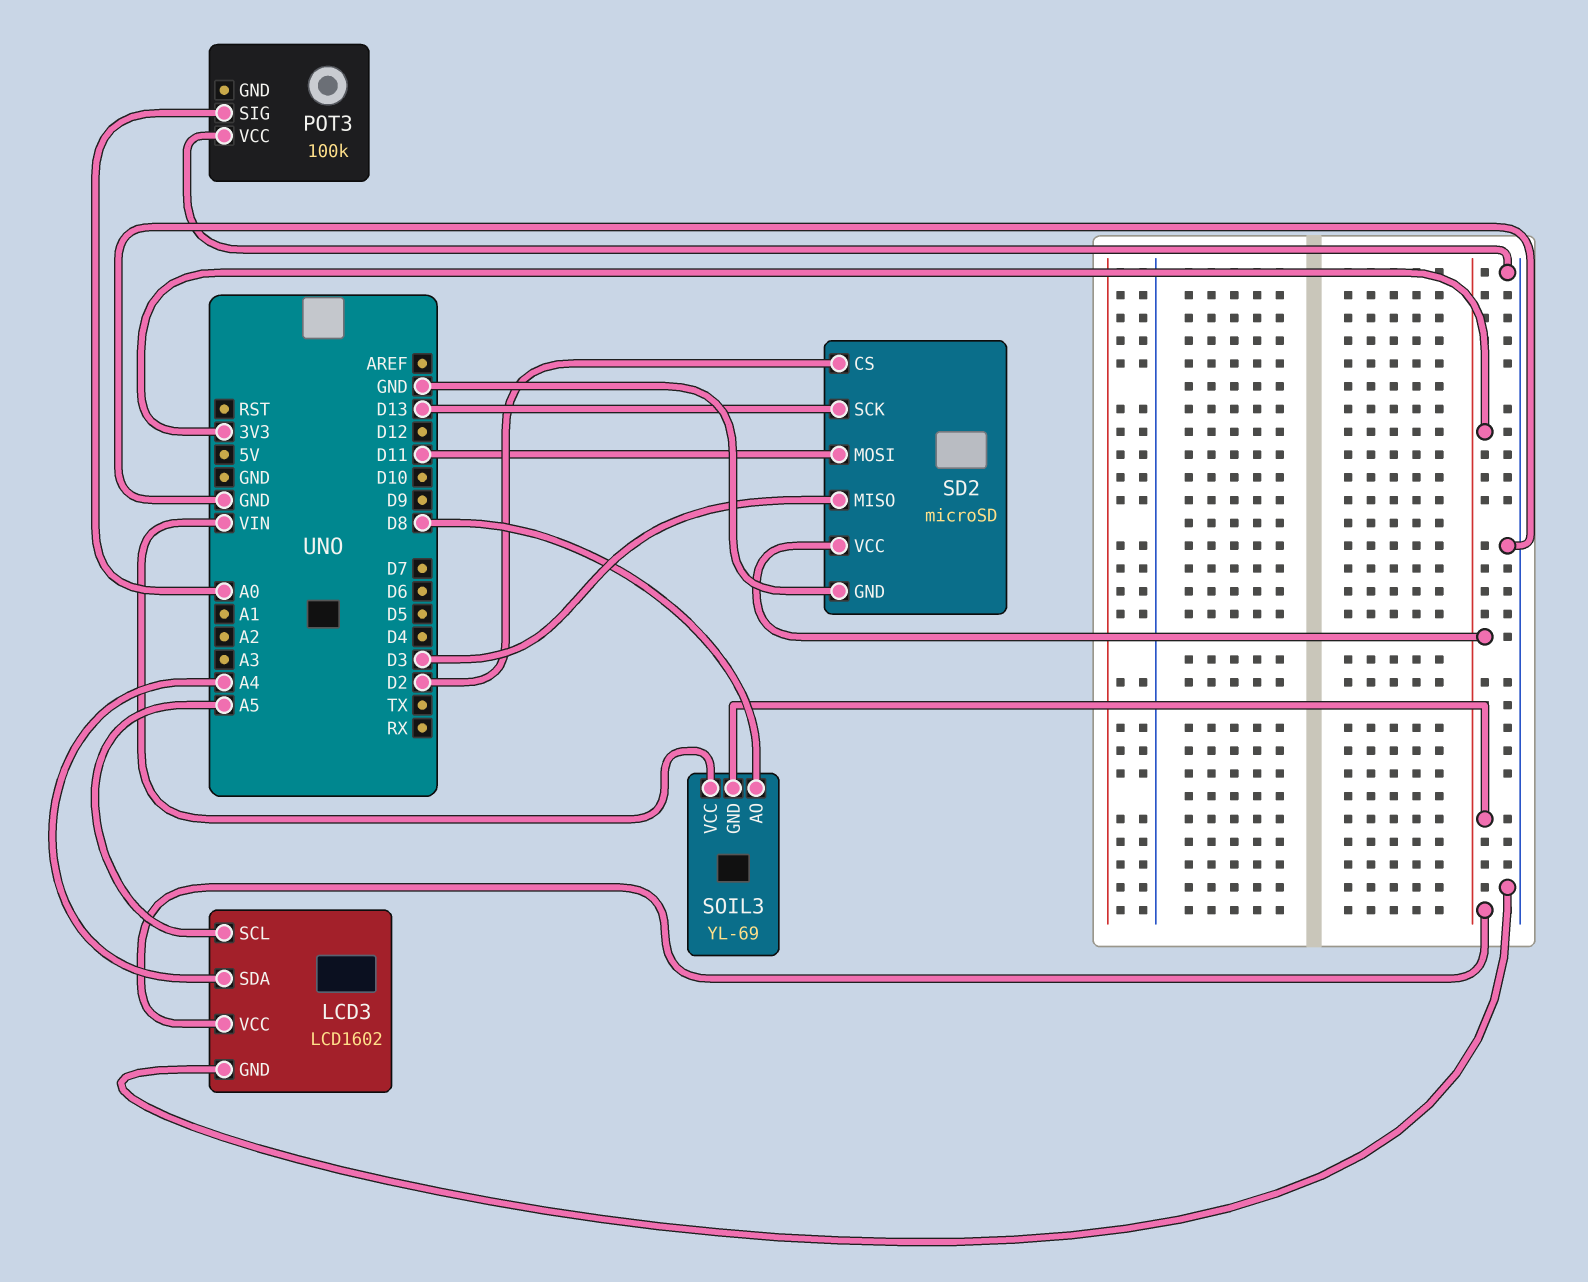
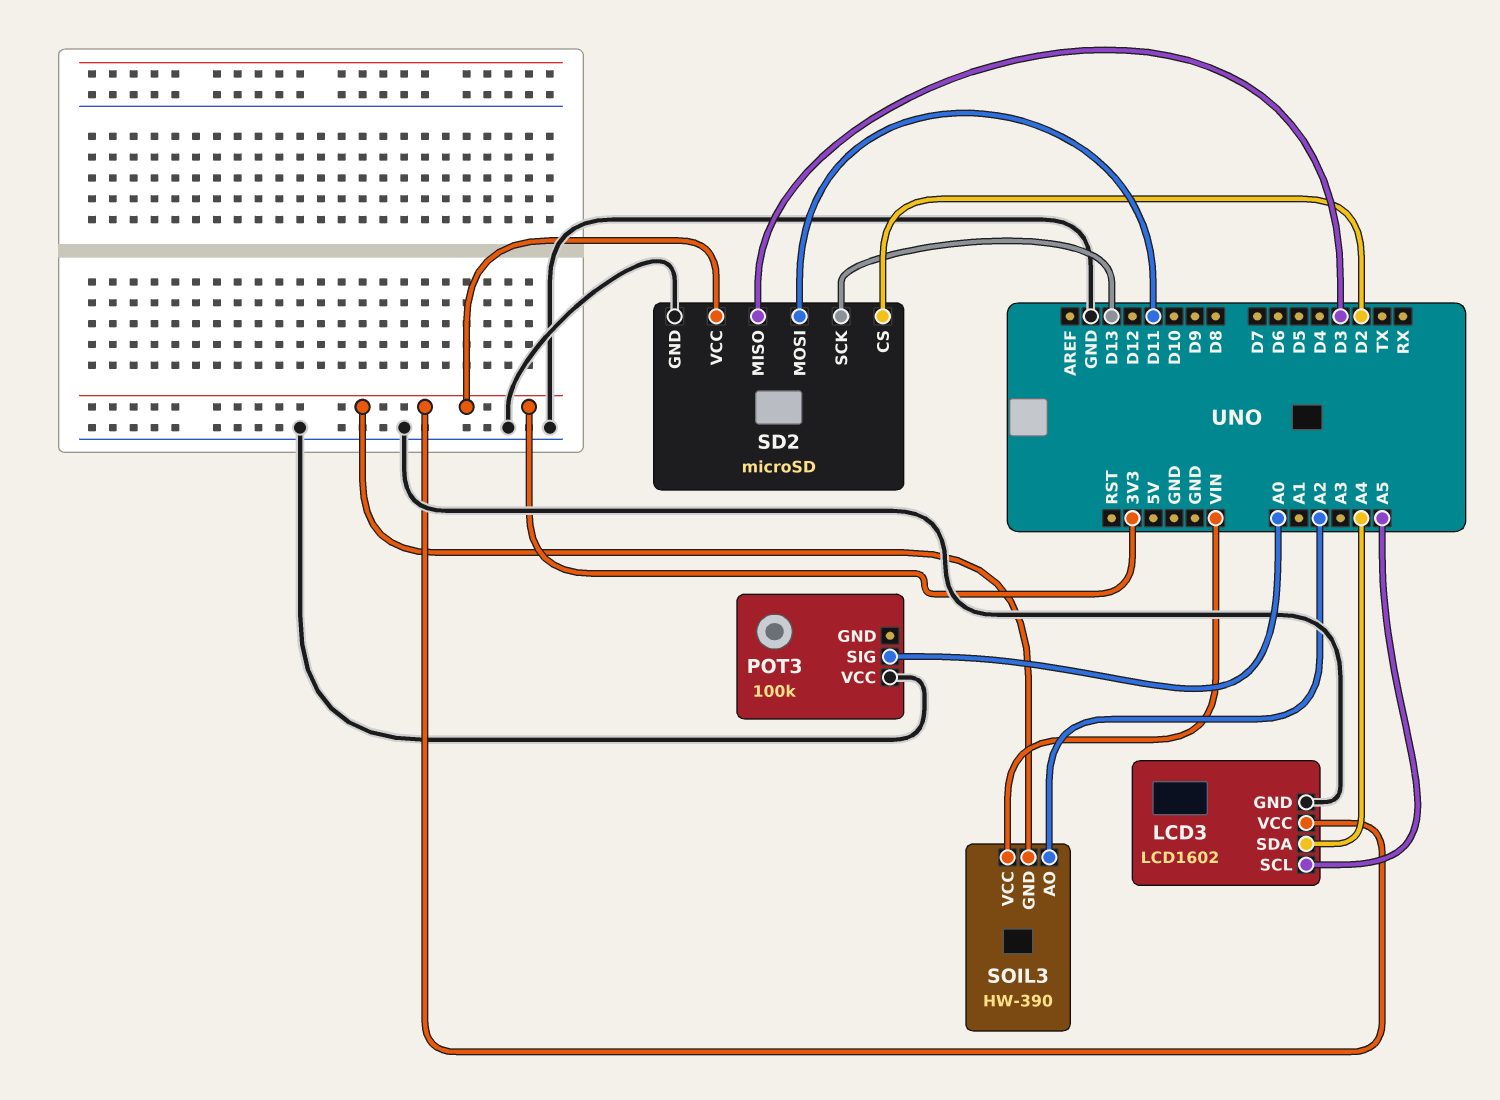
SOIL3: YL-69 -> HW-390
SOIL3 pin AO: D8 -> A2

